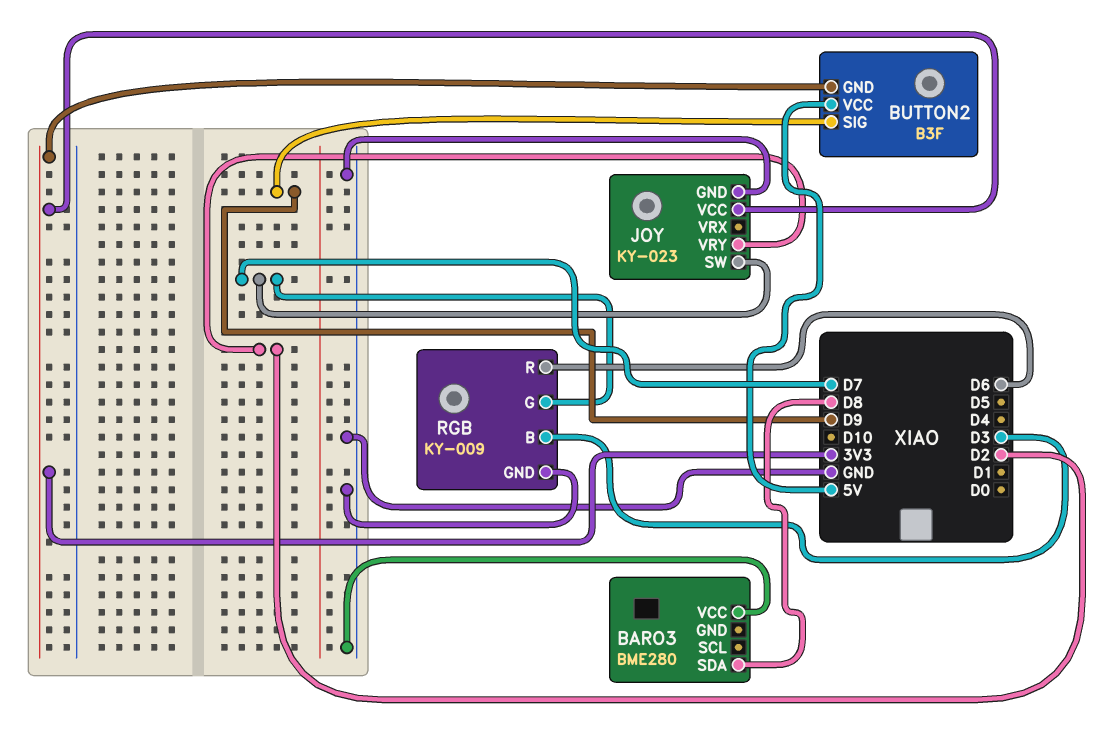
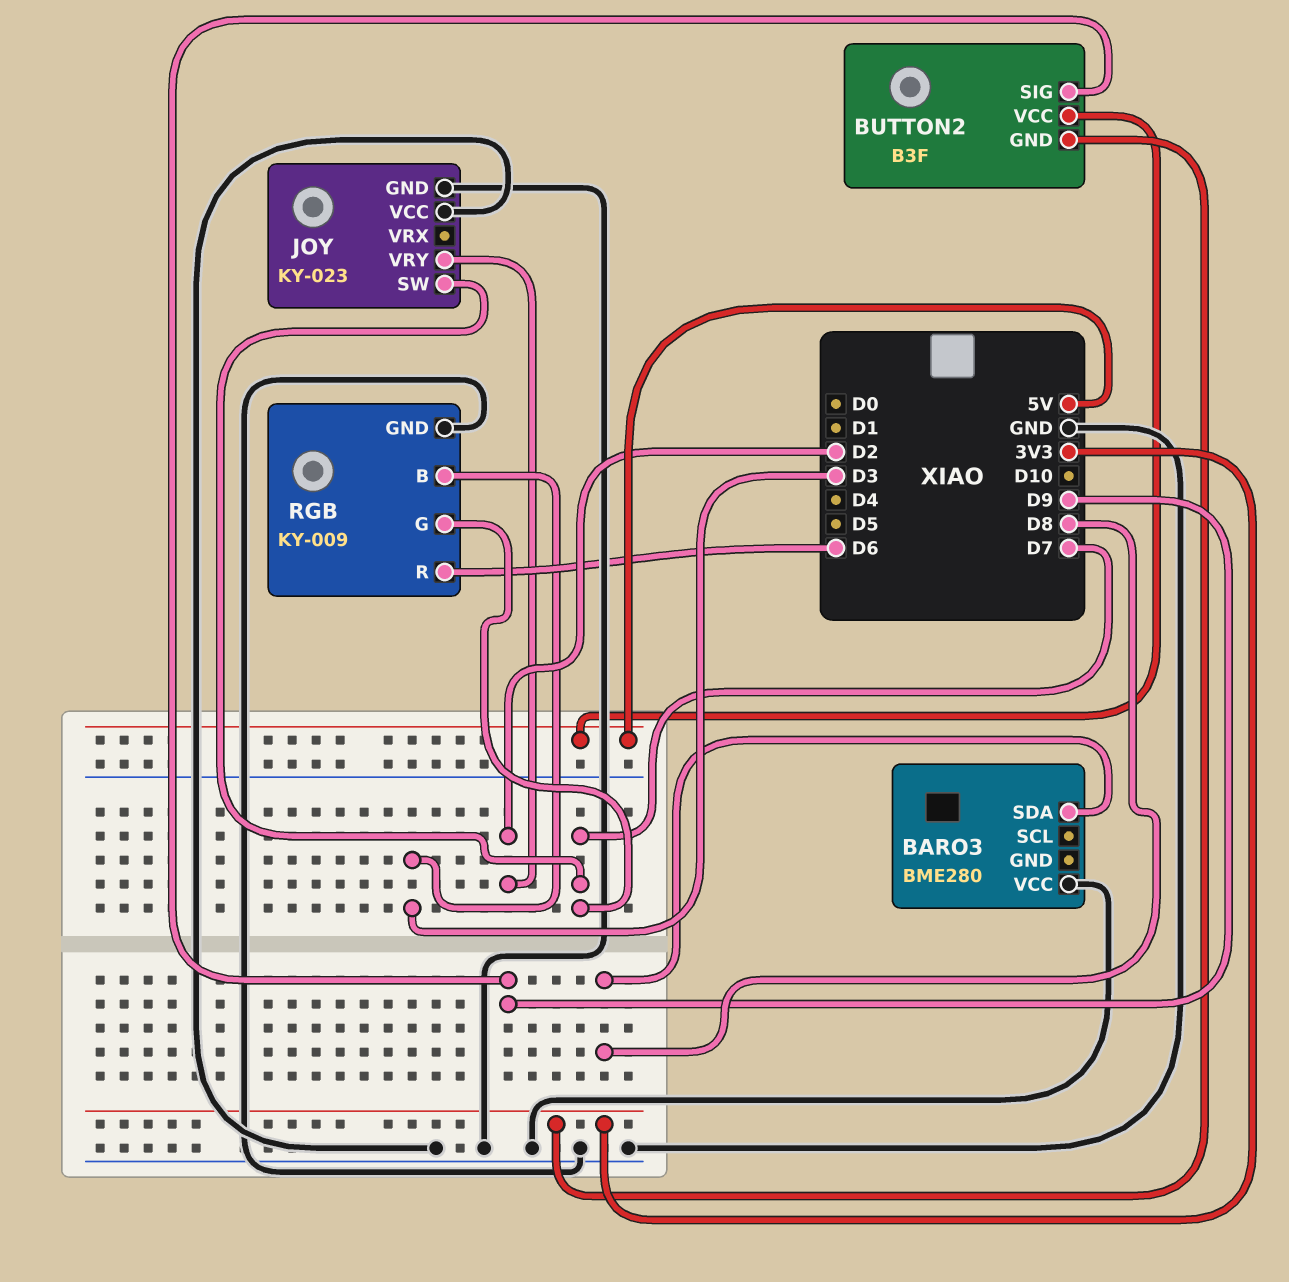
JOY pin VCC: 3V3 -> GND

